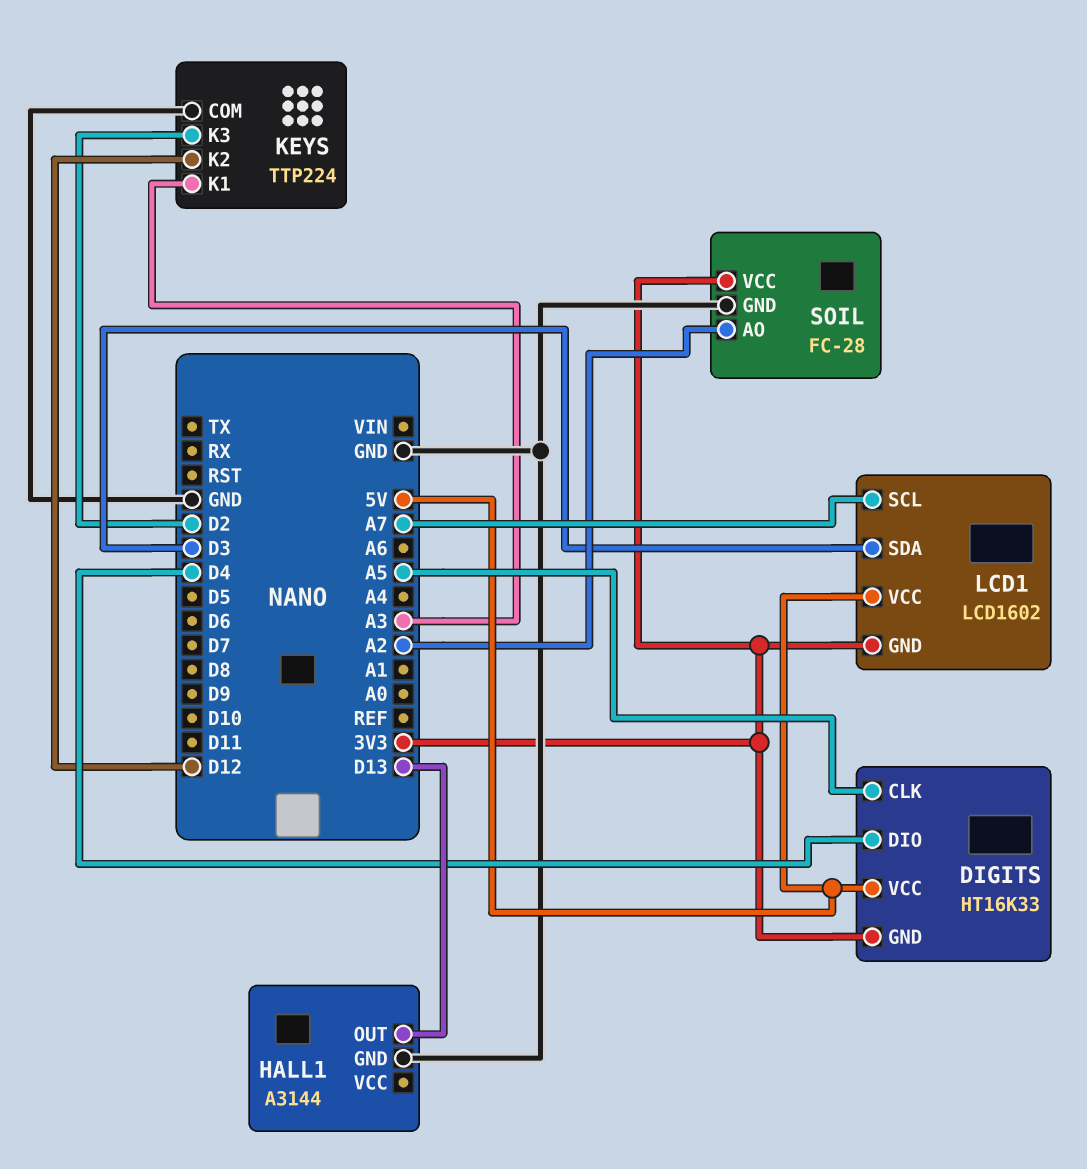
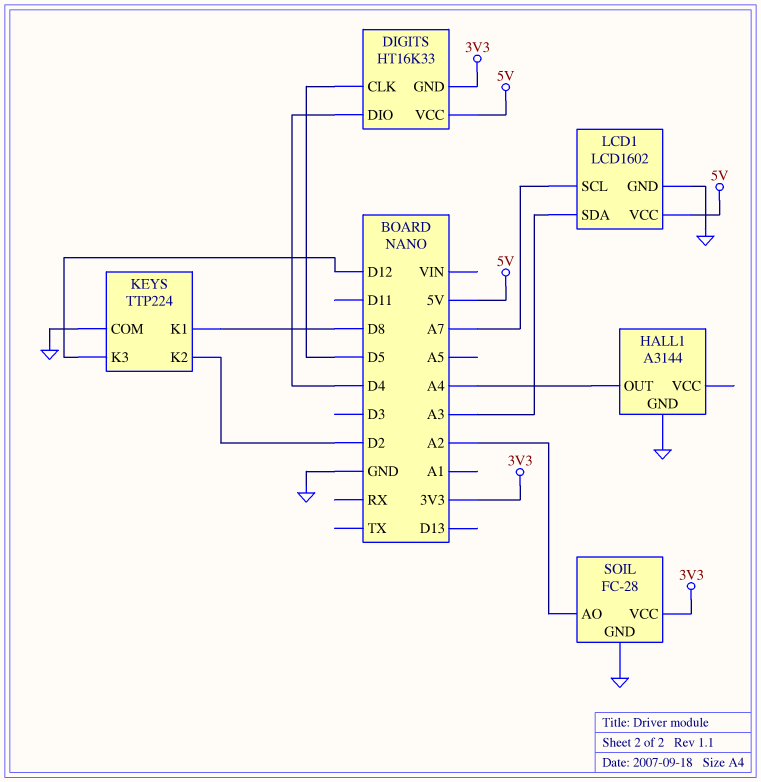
DIGITS pin CLK: A5 -> D5
HALL1 pin OUT: D13 -> A4
KEYS pin K1: A3 -> D8
KEYS pin K2: D12 -> D2
KEYS pin K3: D2 -> D12
LCD1 pin GND: 3V3 -> GND
LCD1 pin SDA: D3 -> A3

